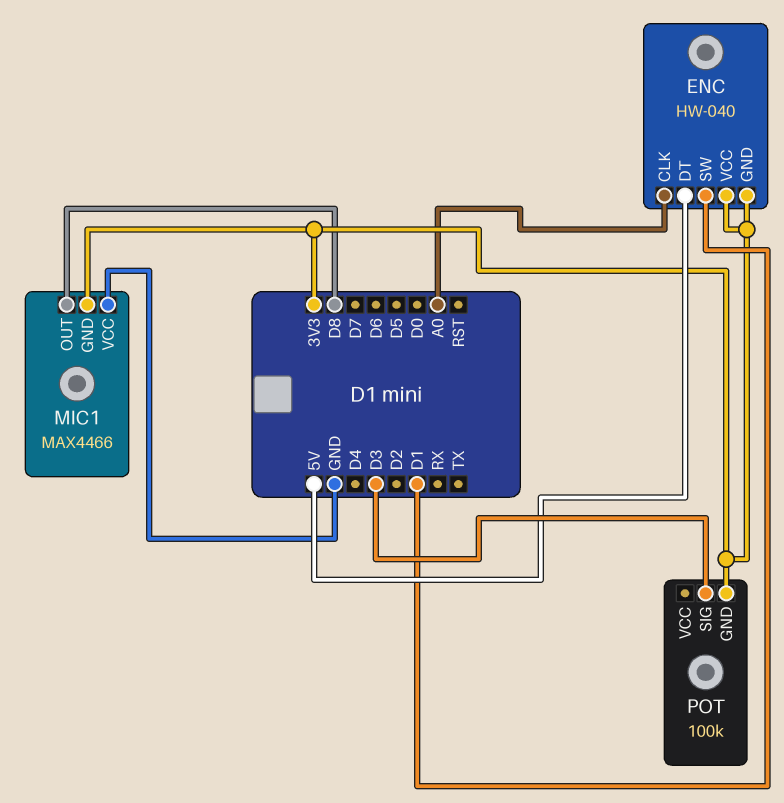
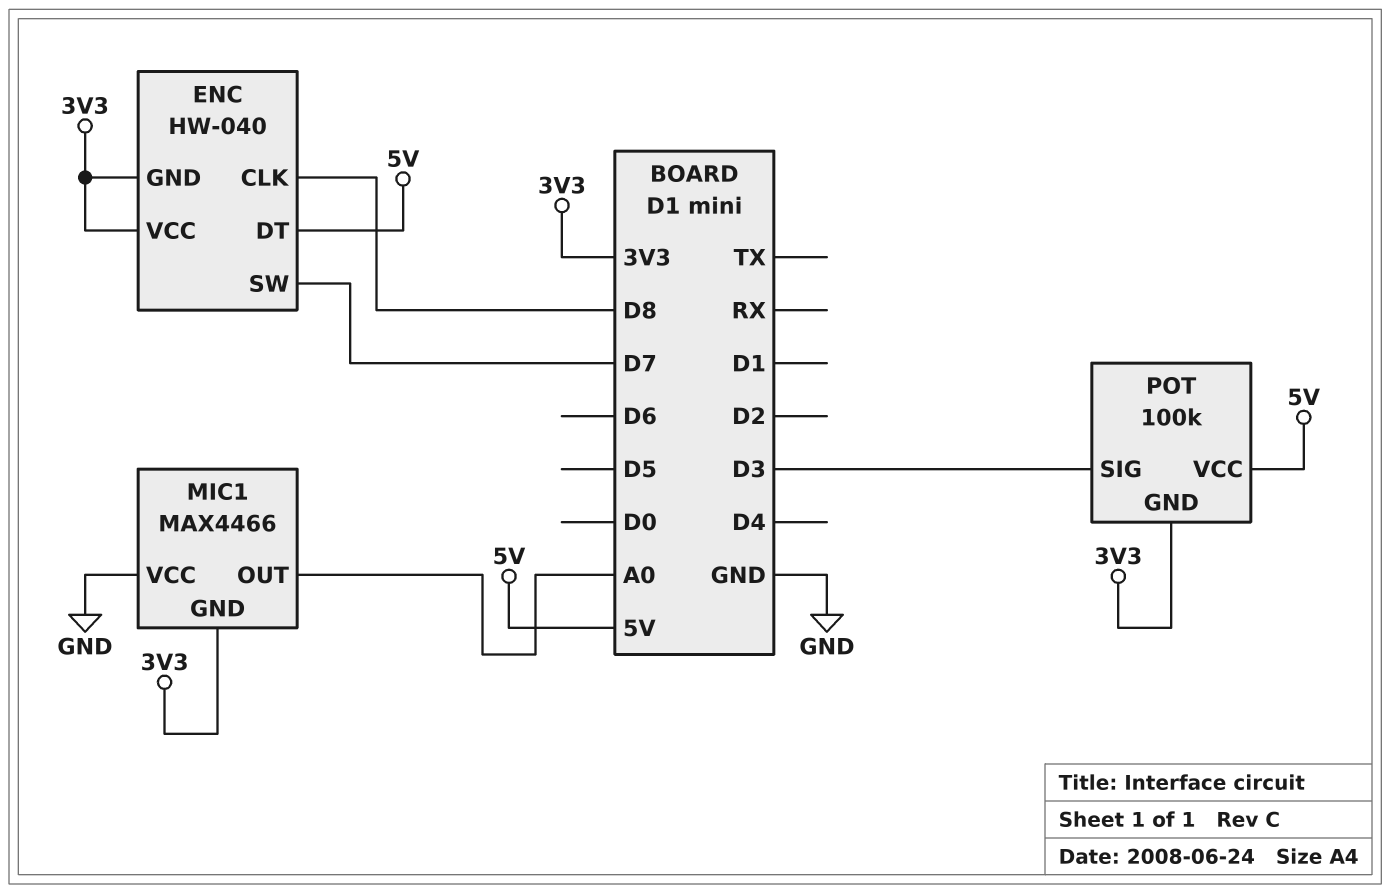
ENC pin CLK: A0 -> D8
ENC pin SW: D1 -> D7
MIC1 pin OUT: D8 -> A0
POT pin VCC: none -> 5V

